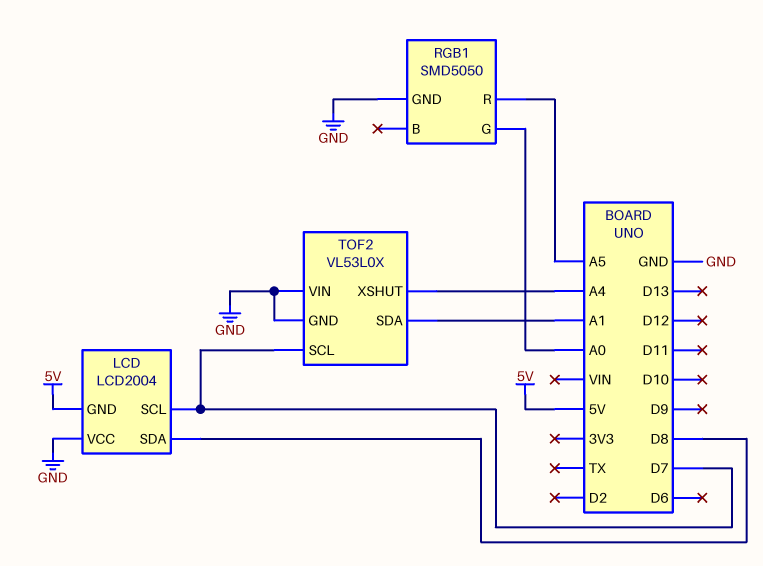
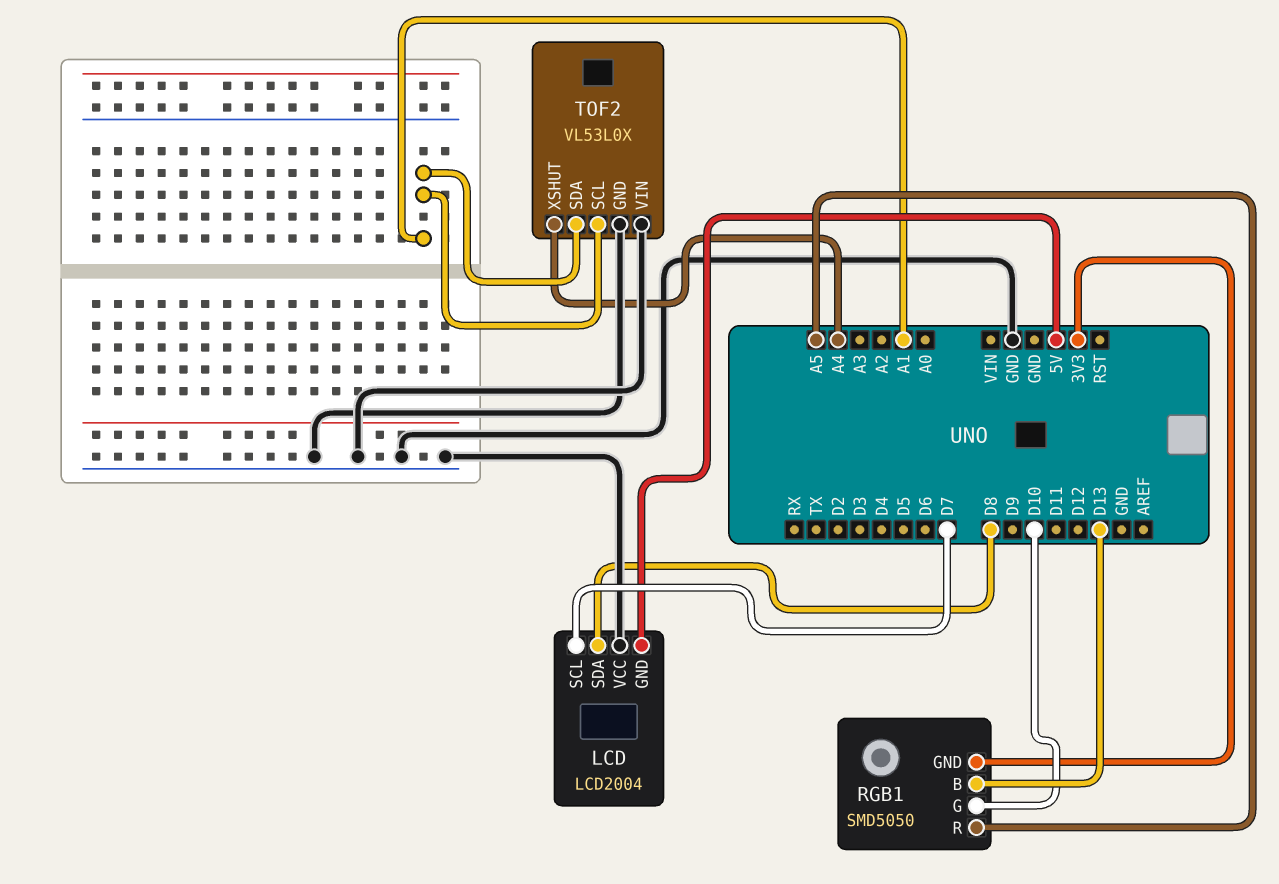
RGB1 pin B: none -> D13
RGB1 pin G: A0 -> D10
RGB1 pin GND: GND -> 3V3
TOF2 pin SCL: D7 -> A1

